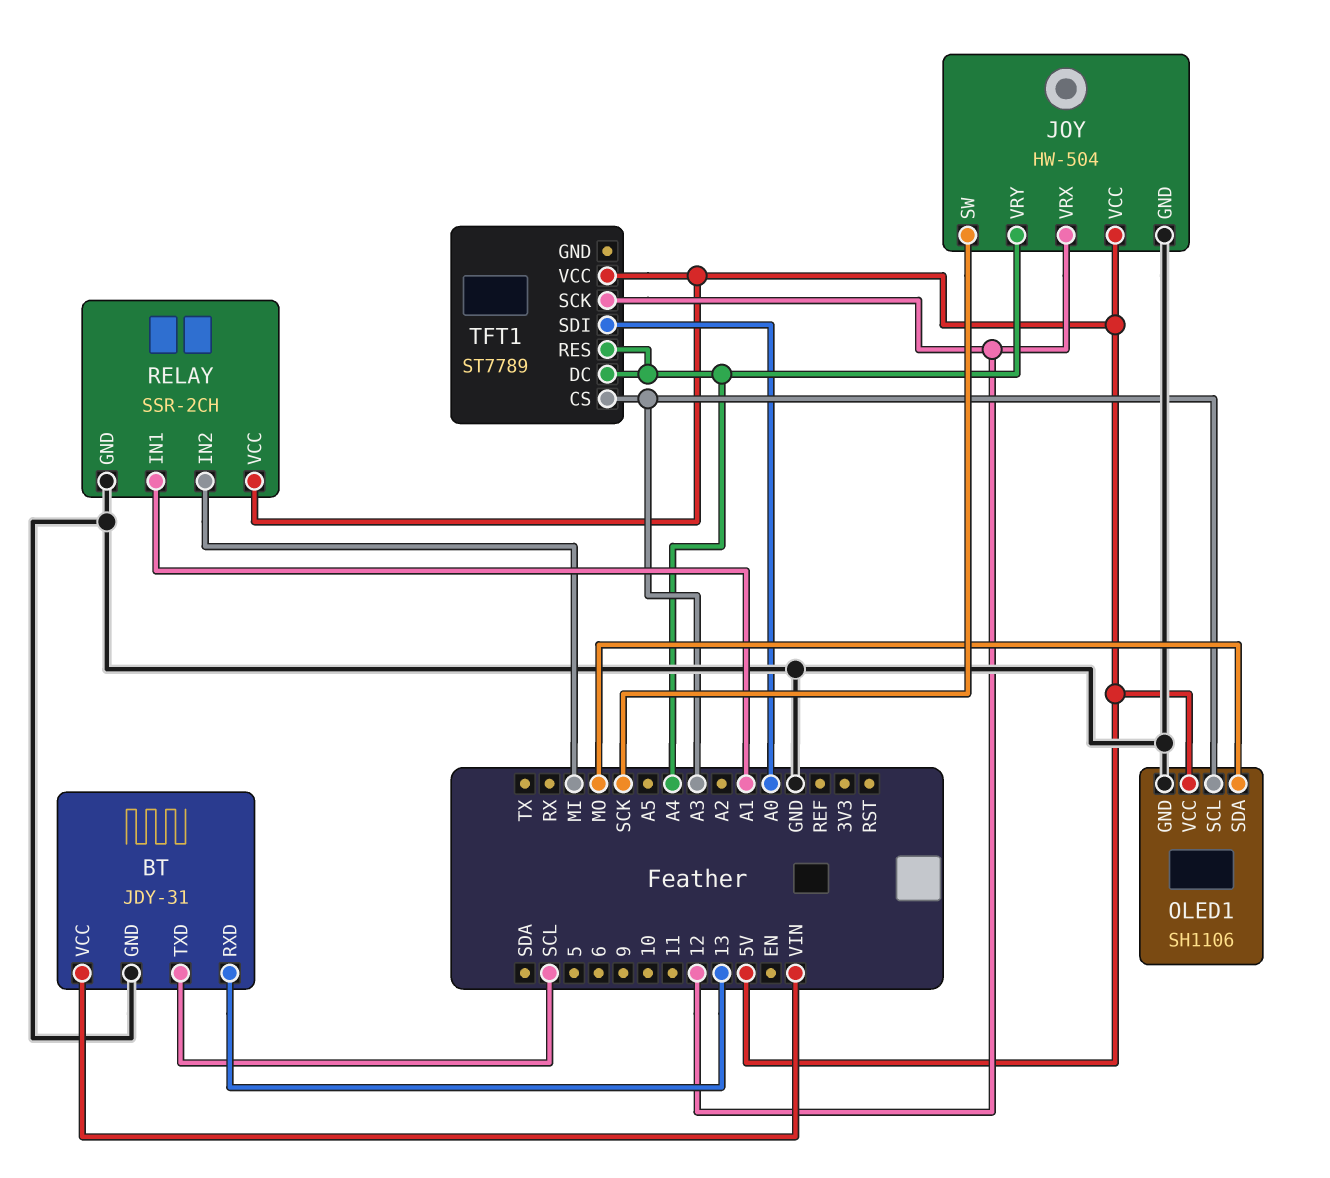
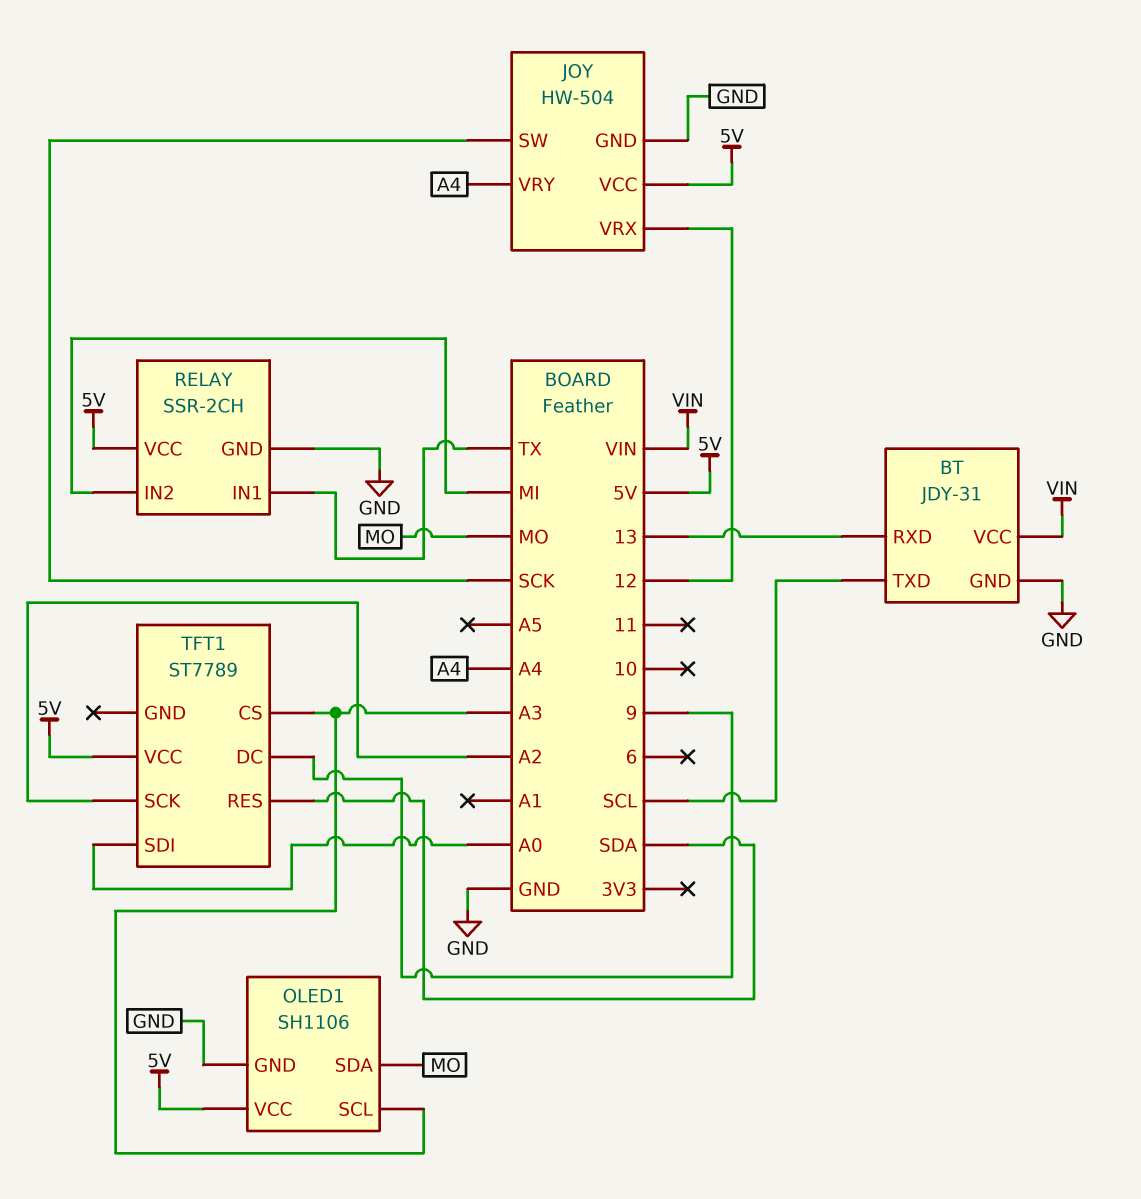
RELAY pin IN1: A1 -> TX
TFT1 pin DC: A4 -> 9
TFT1 pin RES: A4 -> SDA
TFT1 pin SCK: 12 -> A2

